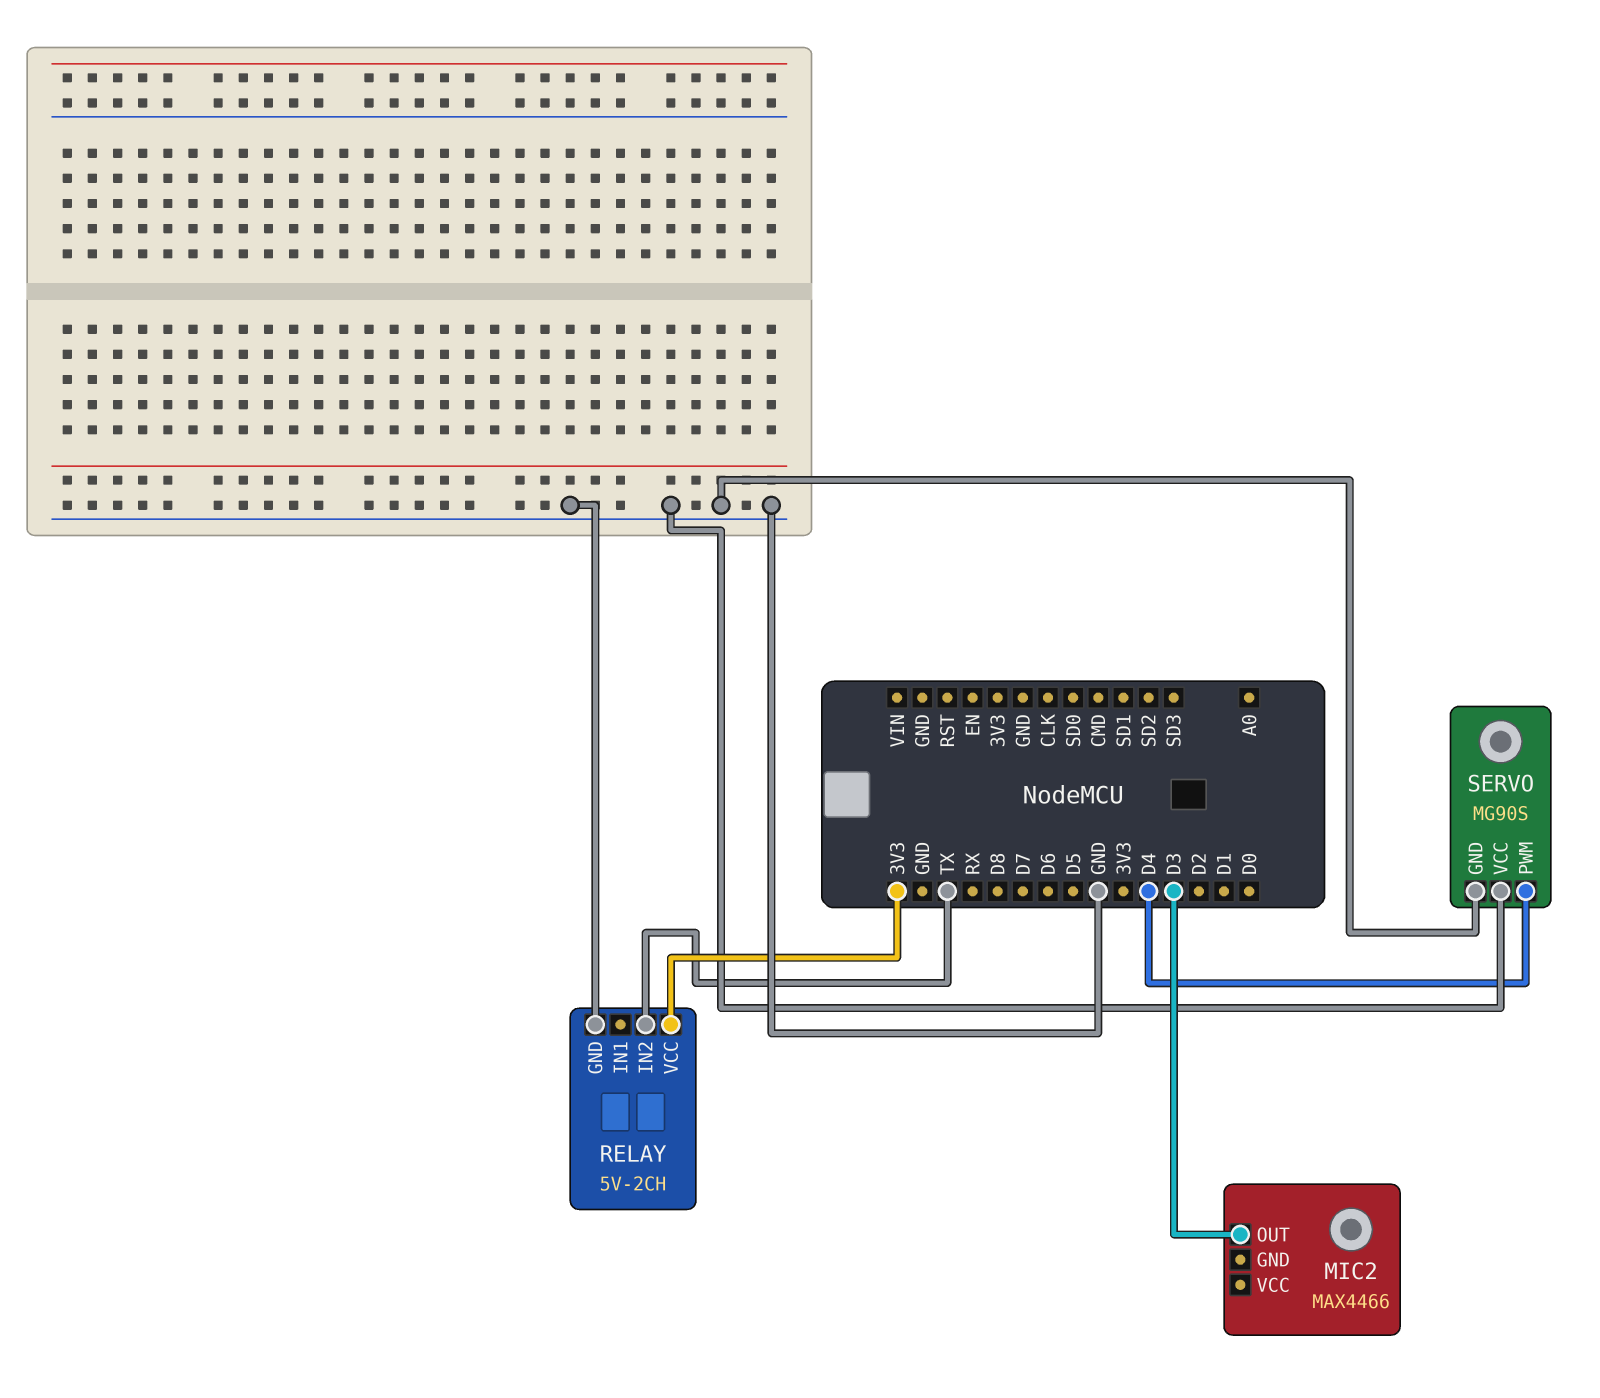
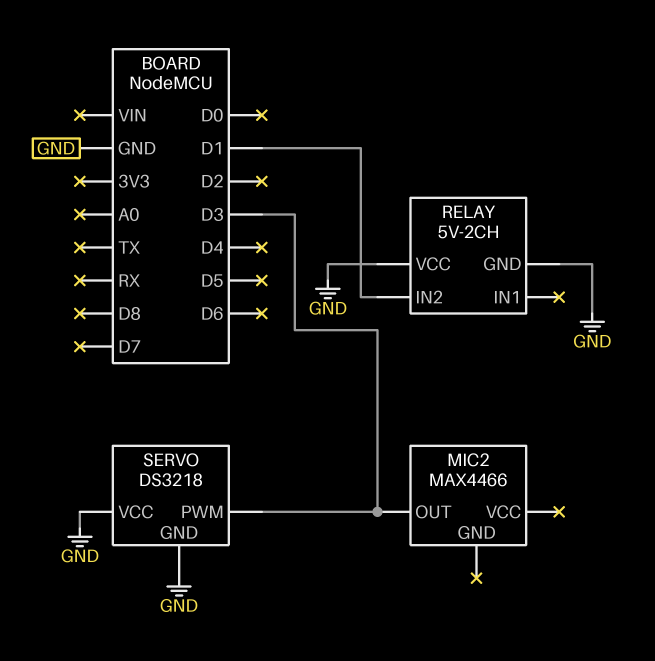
RELAY pin IN2: TX -> D1
RELAY pin VCC: 3V3 -> GND
SERVO: MG90S -> DS3218
SERVO pin PWM: D4 -> D3

